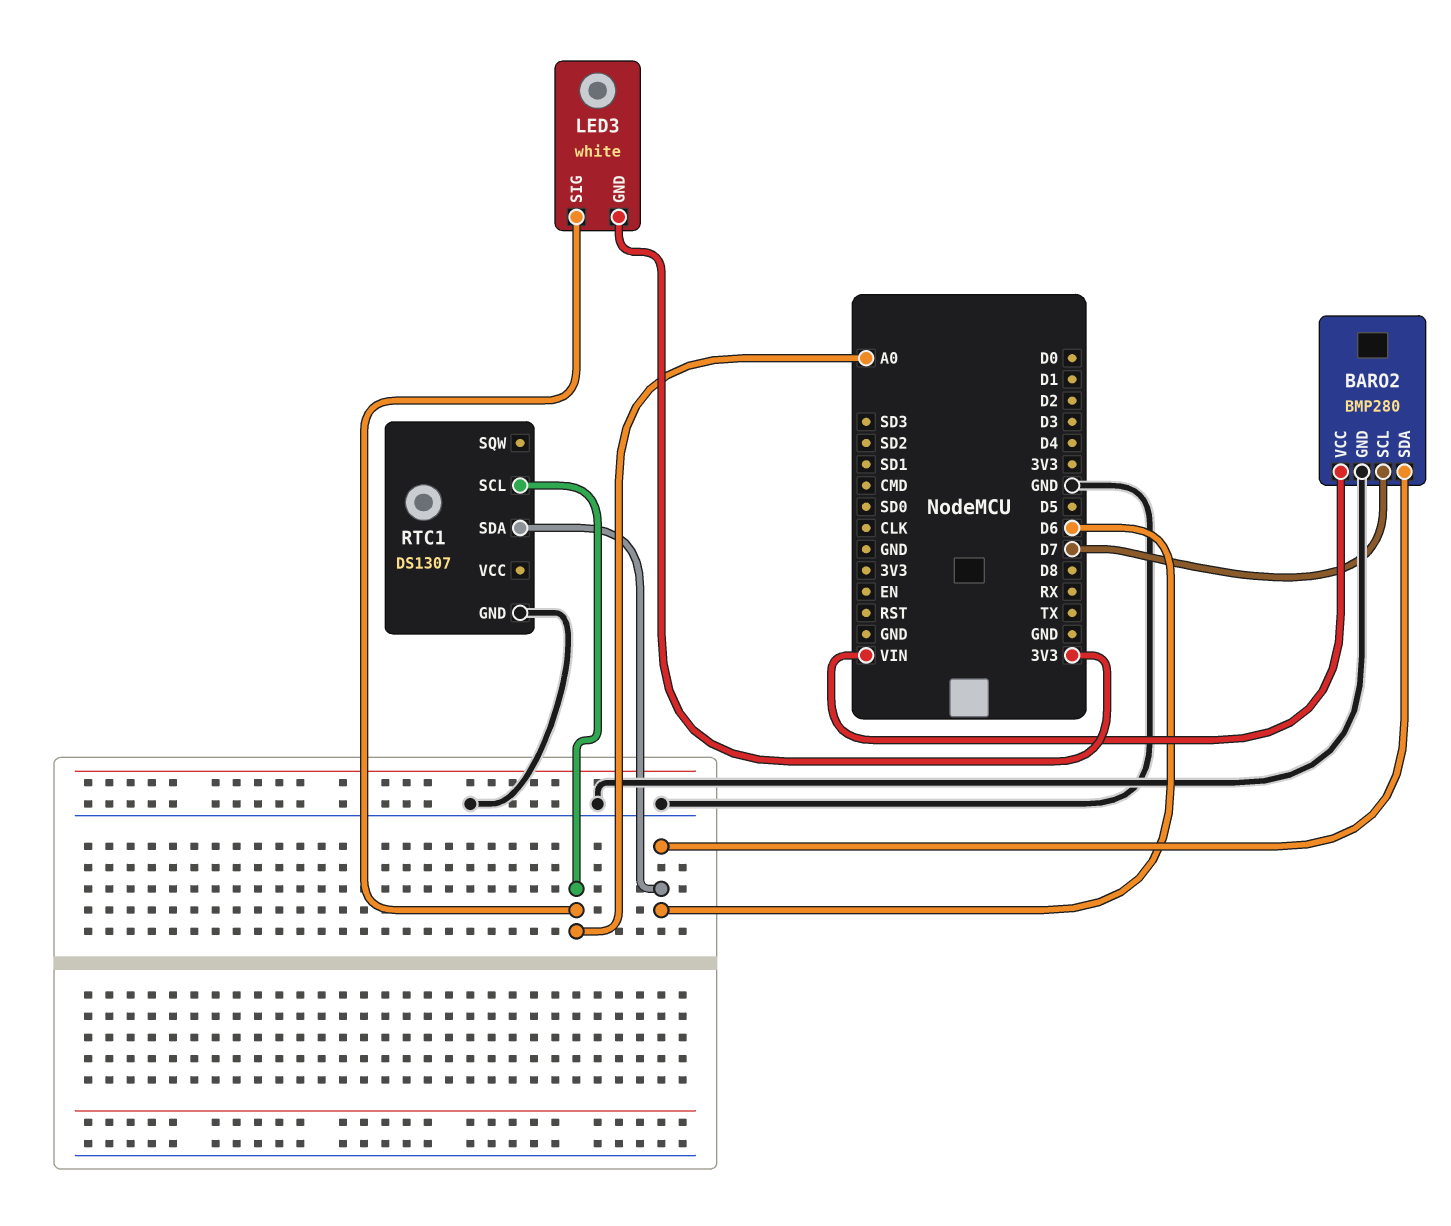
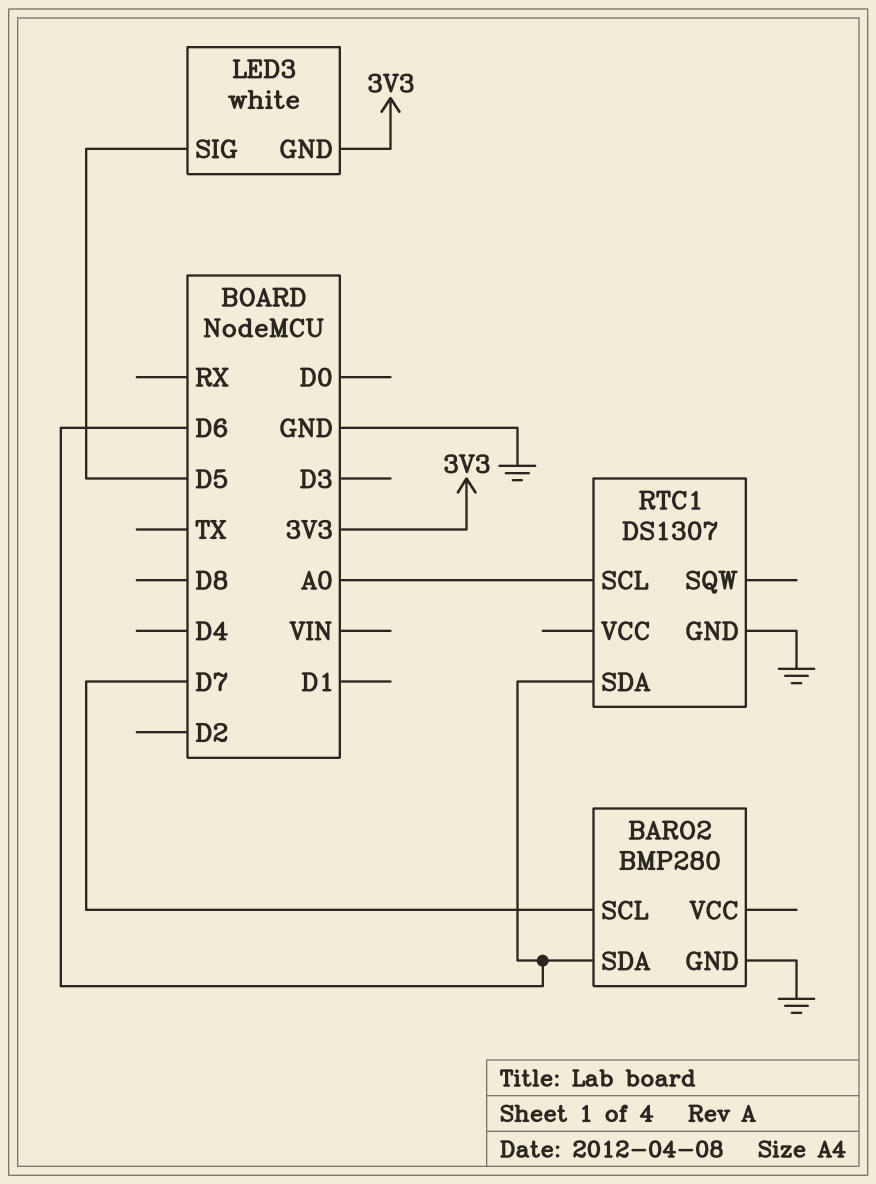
BARO2 pin VCC: VIN -> none
LED3 pin SIG: A0 -> D5

